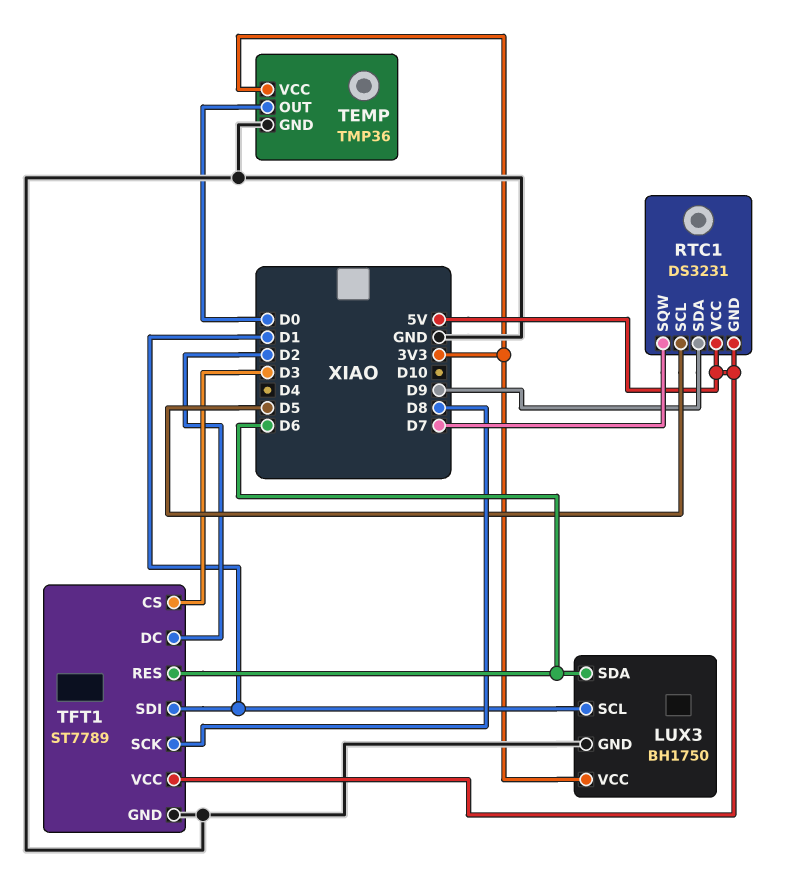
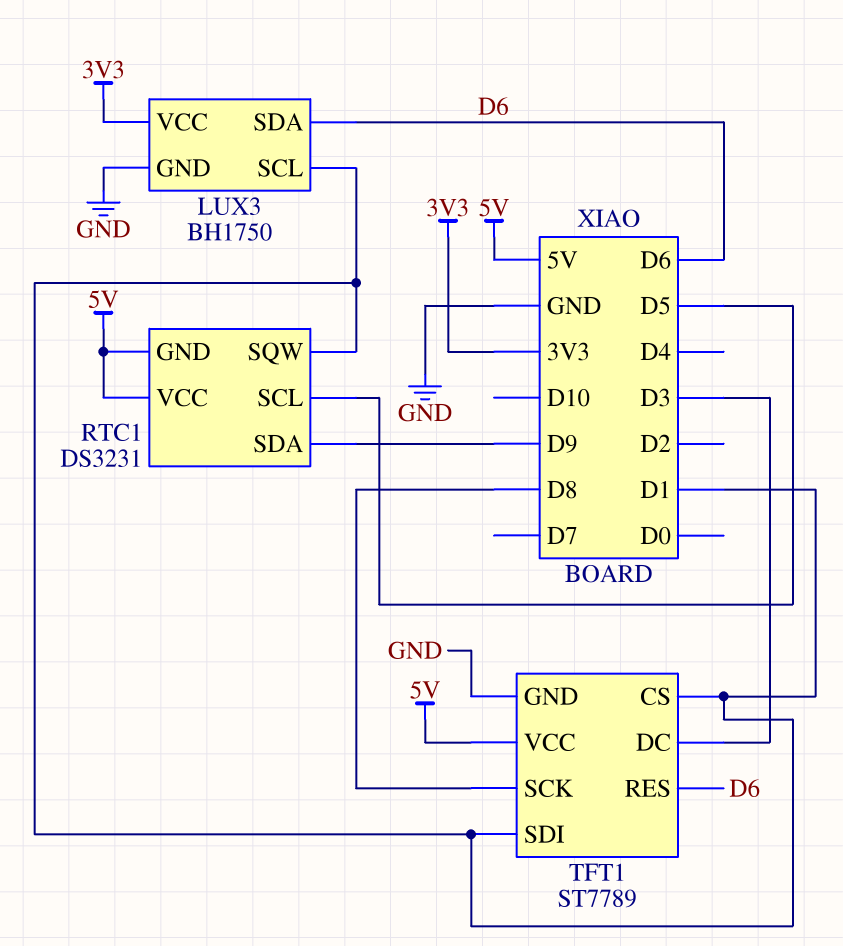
RTC1 pin SQW: D7 -> D1
TEMP: TMP36 -> none
TEMP pin GND: GND -> none
TEMP pin OUT: D0 -> none
TEMP pin VCC: 3V3 -> none
TFT1 pin CS: D3 -> D1
TFT1 pin DC: D2 -> D3

